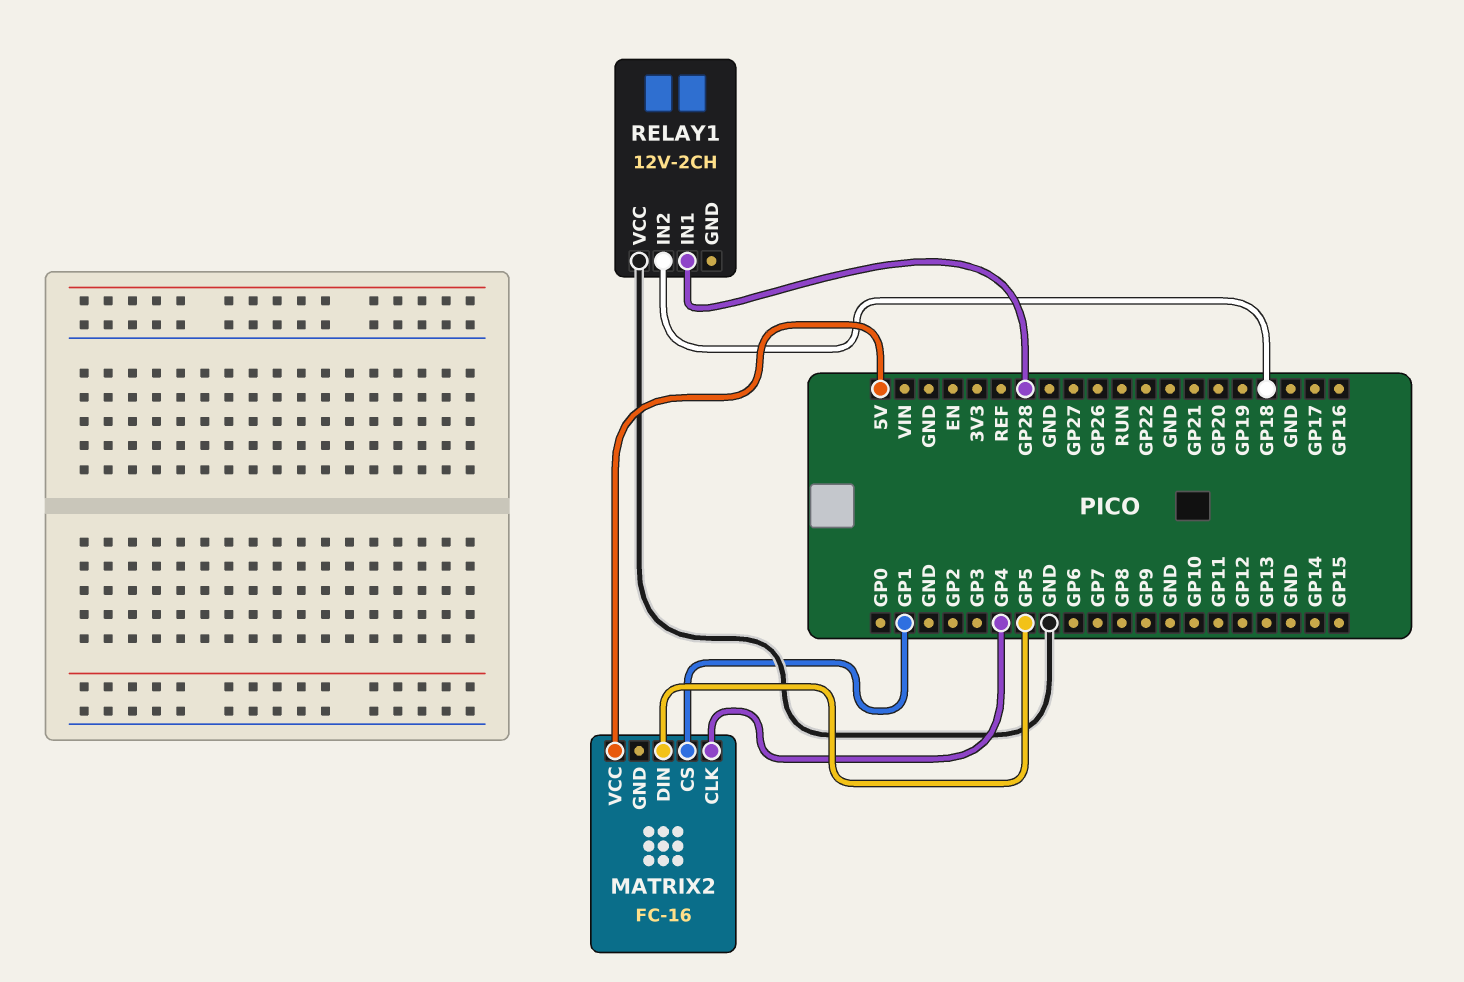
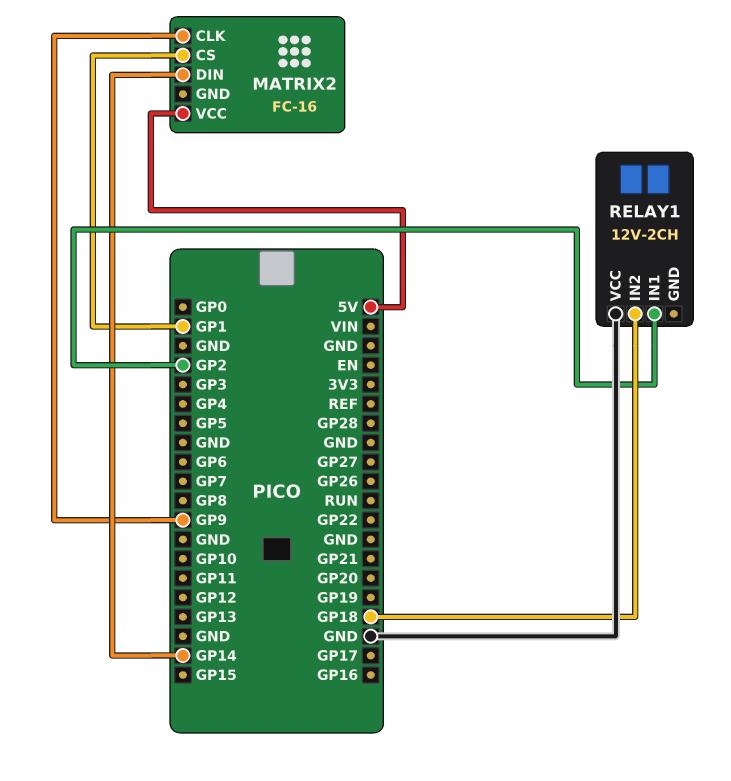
MATRIX2 pin CLK: GP4 -> GP9
MATRIX2 pin DIN: GP5 -> GP14
RELAY1 pin IN1: GP28 -> GP2

